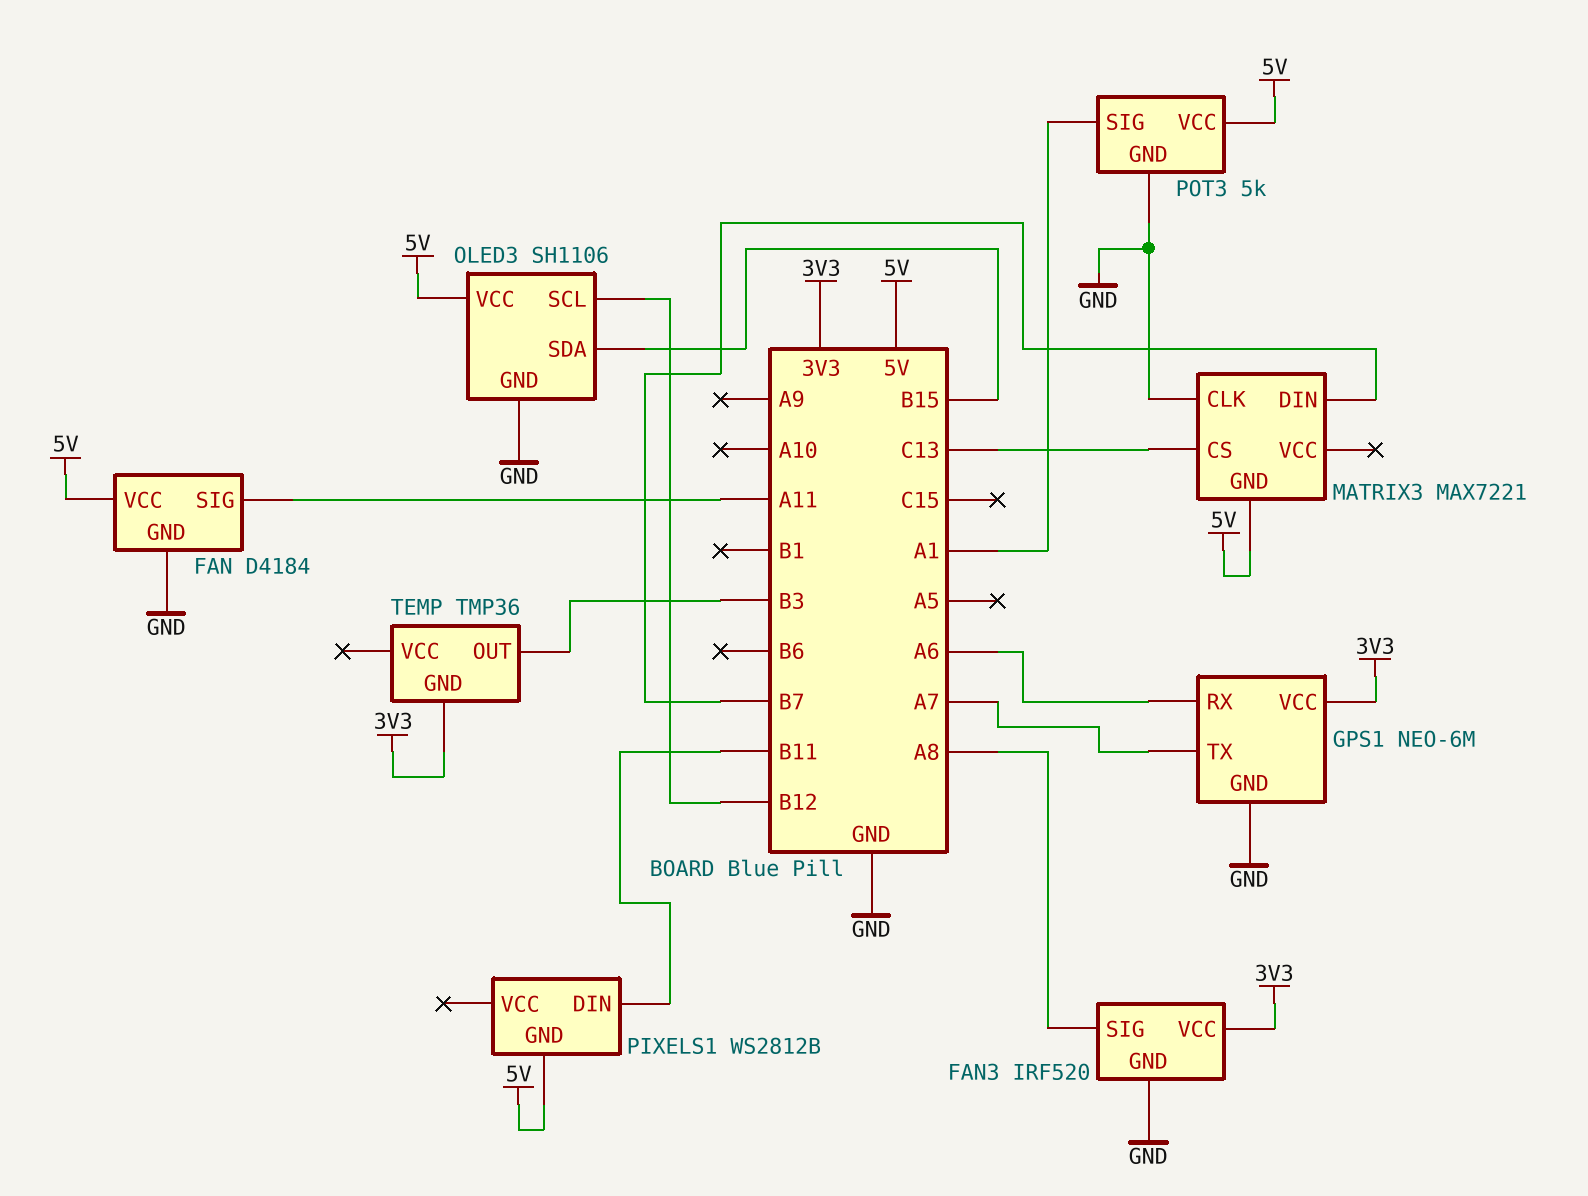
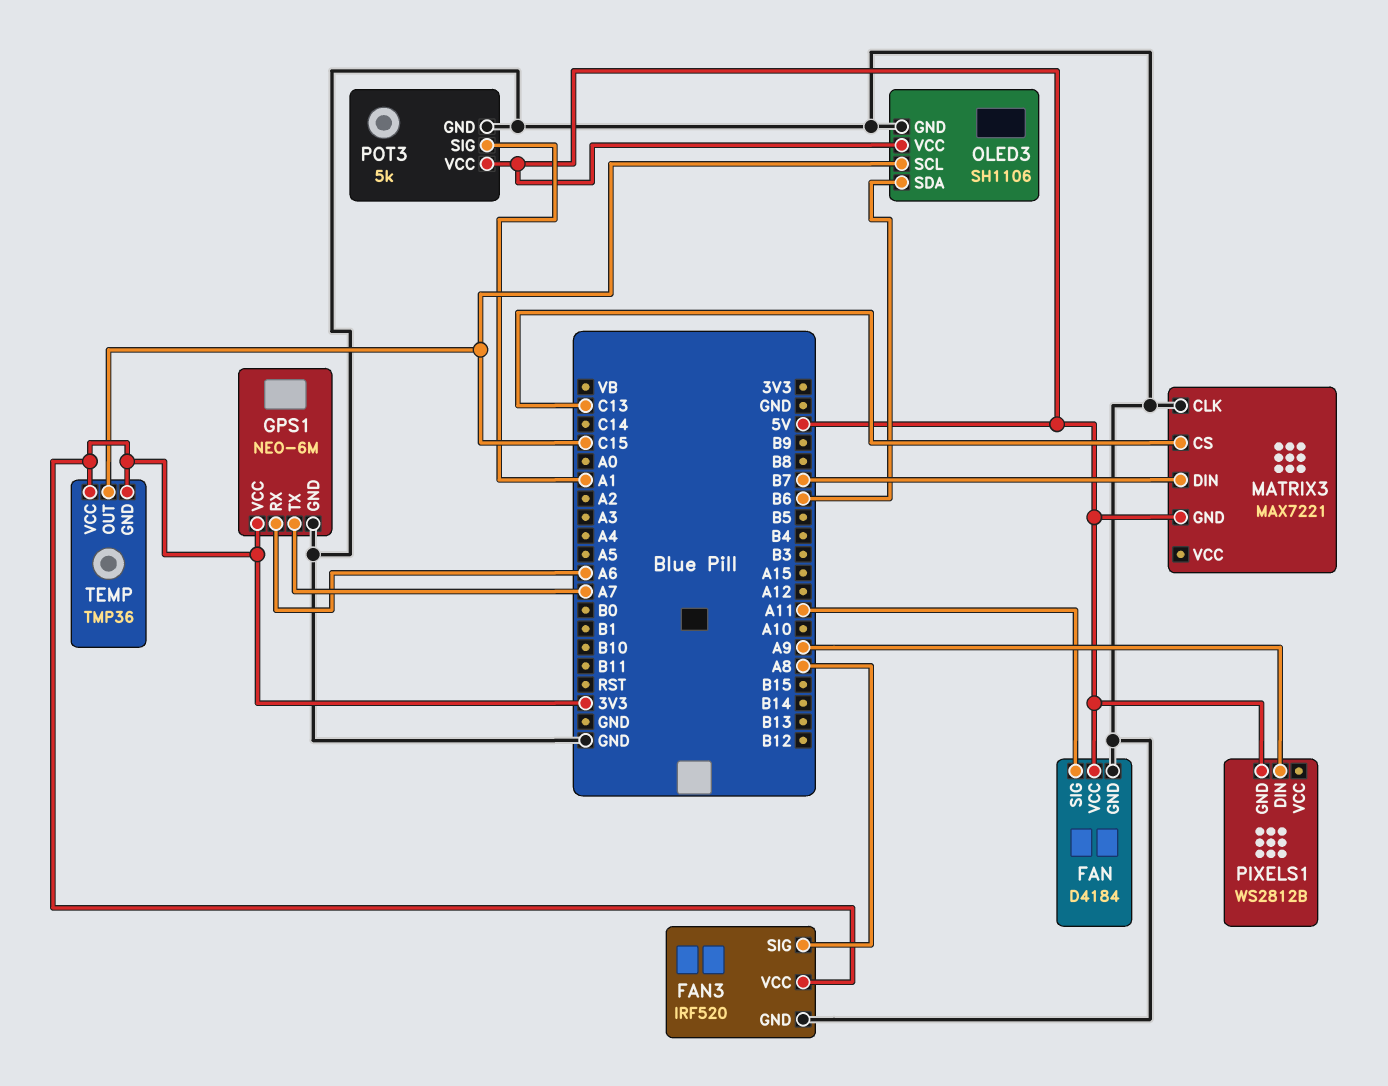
OLED3 pin SCL: B12 -> C15
OLED3 pin SDA: B15 -> B6
PIXELS1 pin DIN: B11 -> A9
TEMP pin OUT: B3 -> C15
TEMP pin VCC: none -> 3V3

